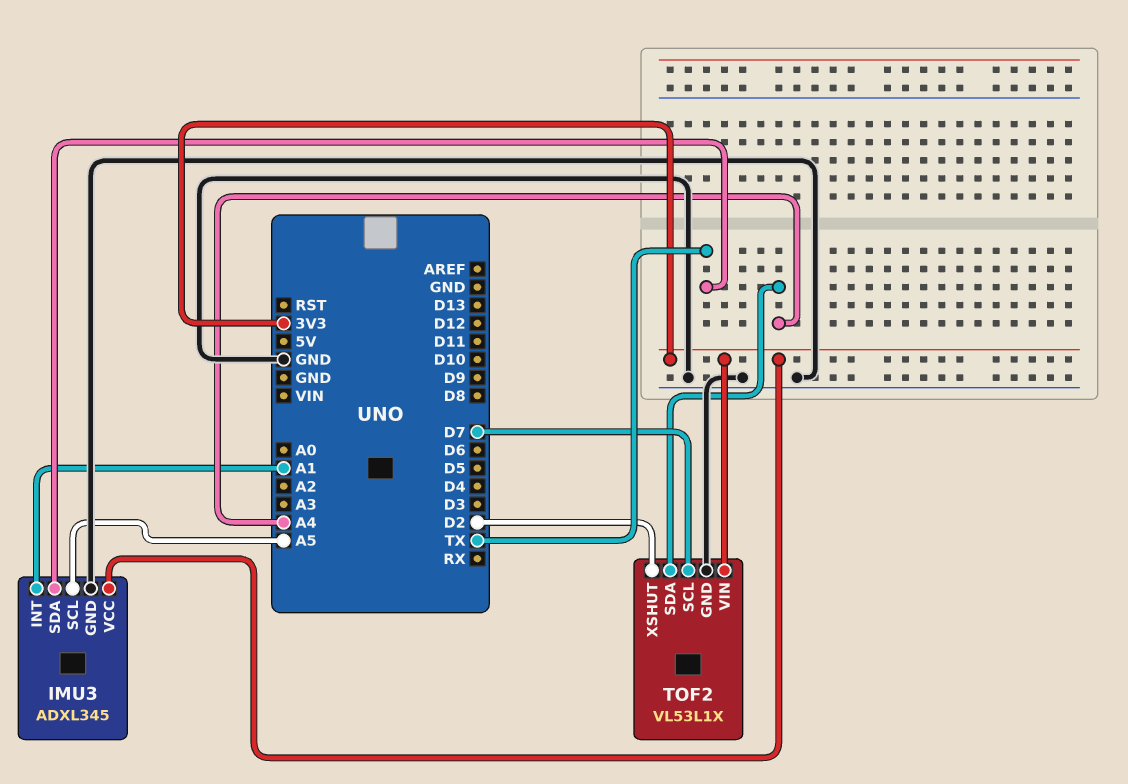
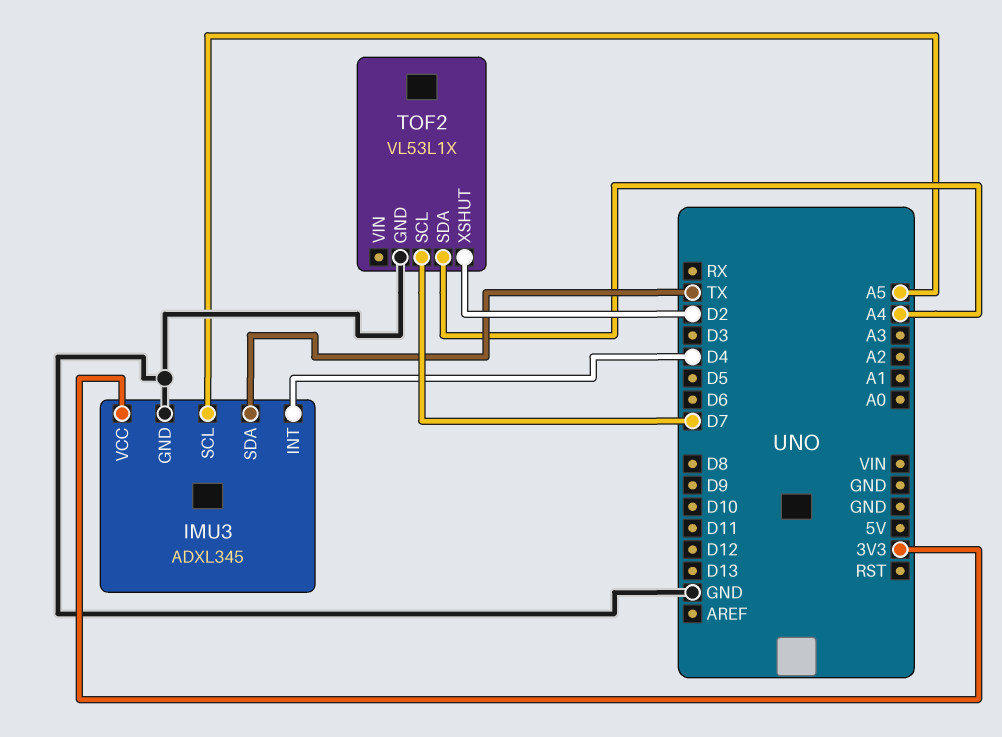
IMU3 pin INT: A1 -> D4
TOF2 pin VIN: 3V3 -> none

